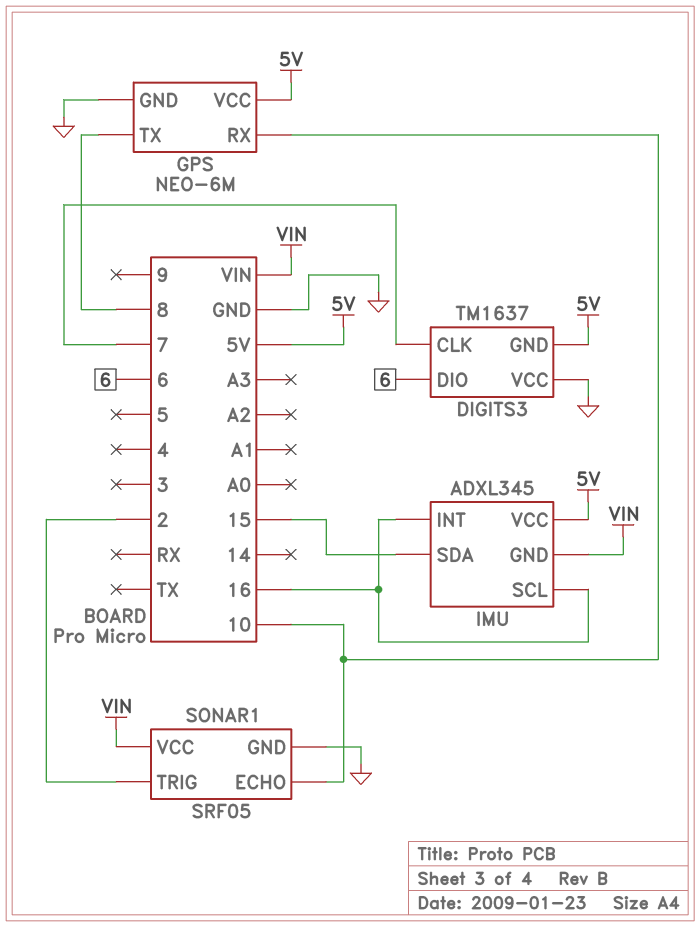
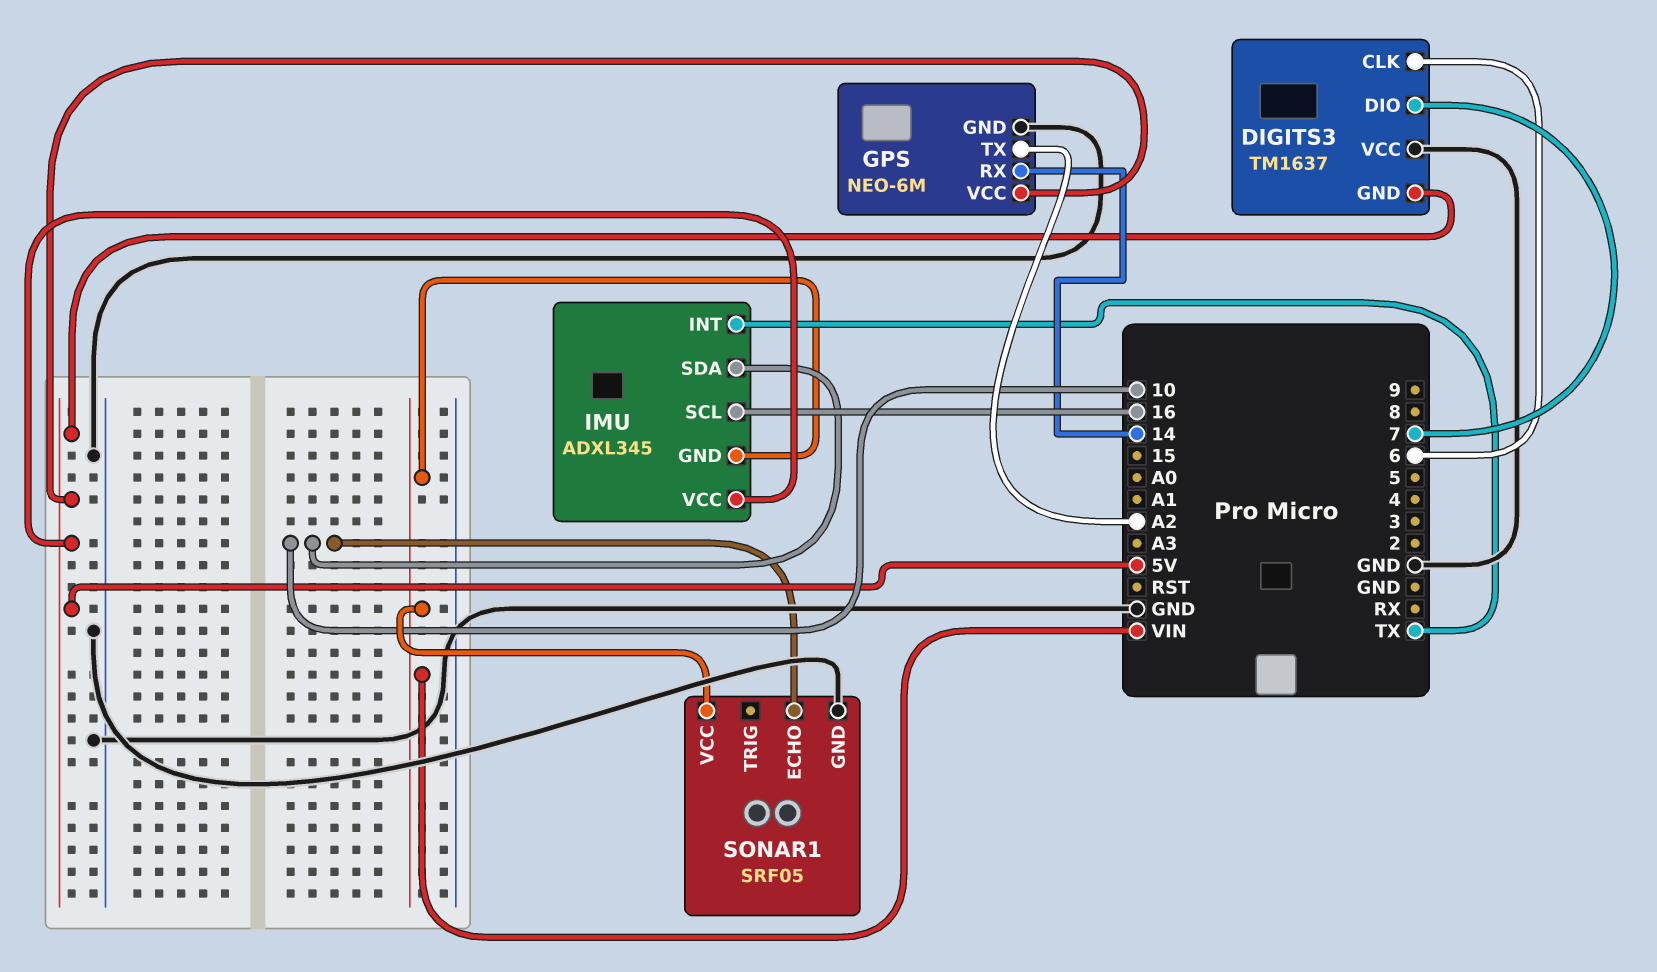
DIGITS3 pin CLK: 7 -> 6
DIGITS3 pin DIO: 6 -> 7
GPS pin RX: 10 -> 14
GPS pin TX: 8 -> A2
IMU pin INT: 16 -> TX
IMU pin SDA: 15 -> 10
SONAR1 pin TRIG: 2 -> none

